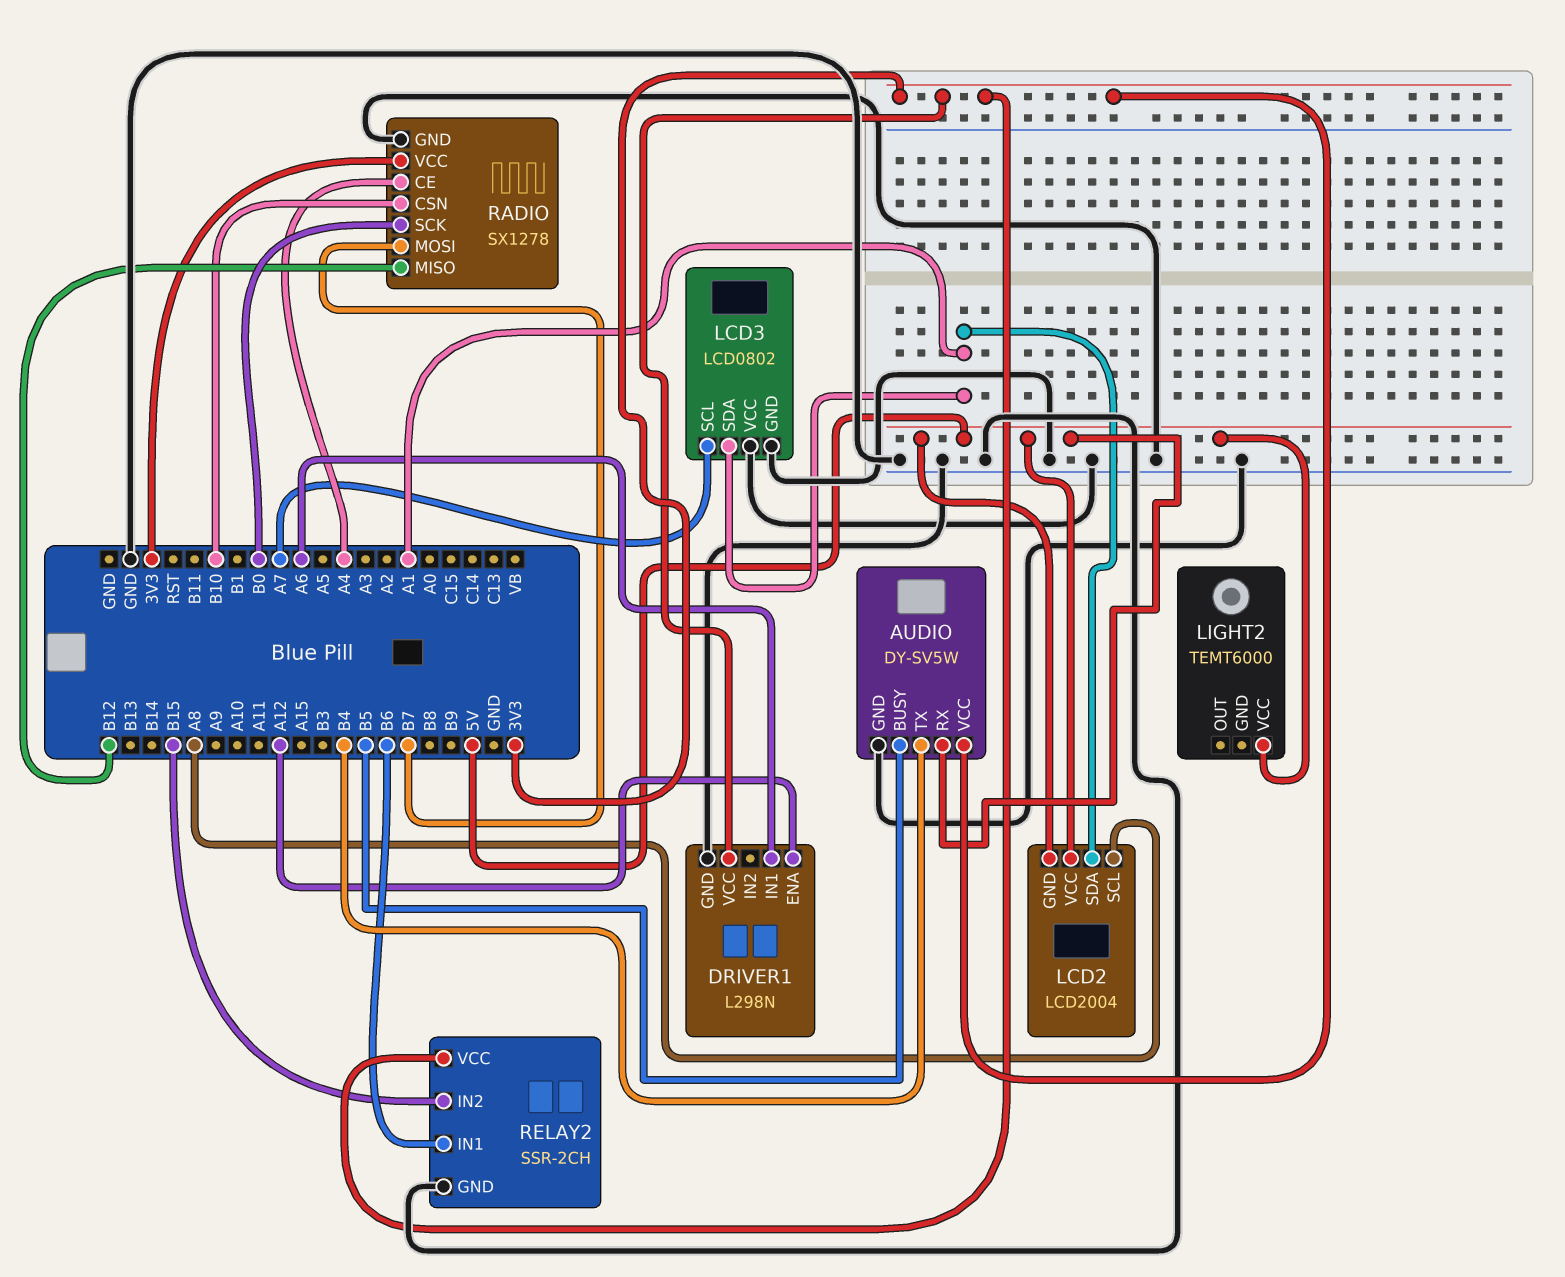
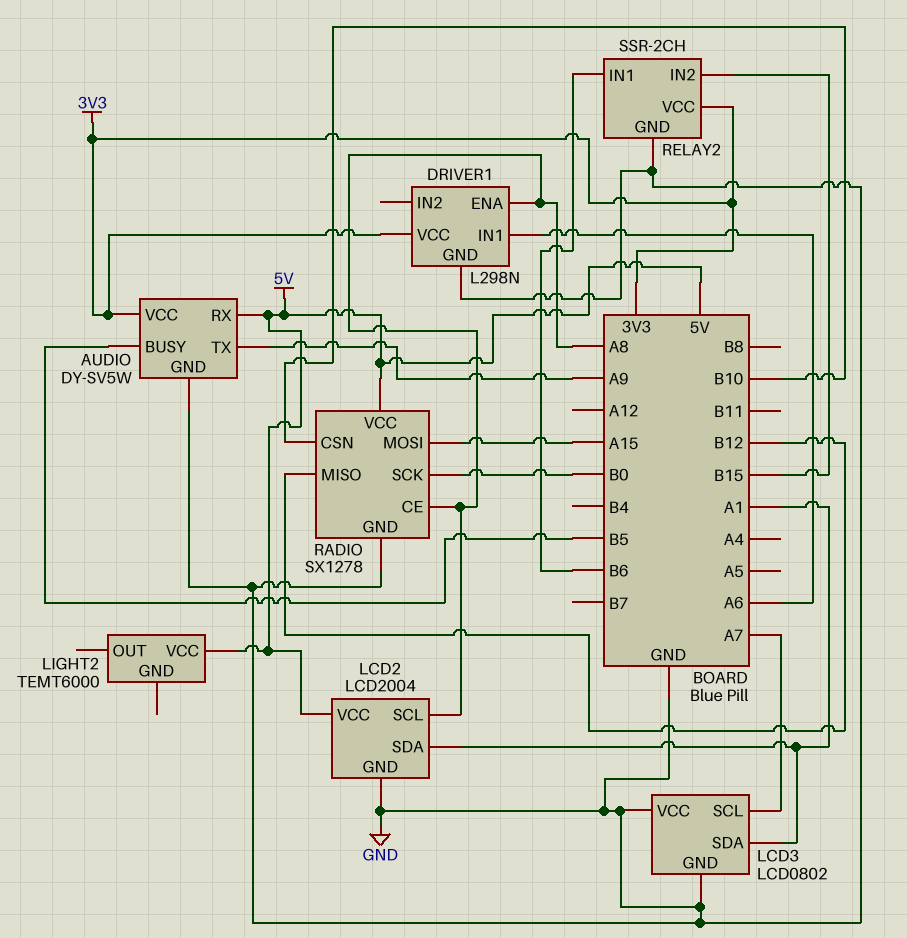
AUDIO pin TX: B4 -> A9
DRIVER1 pin ENA: A12 -> A8
LCD2 pin GND: 5V -> GND
RADIO pin CE: A4 -> A8
RADIO pin MOSI: B7 -> A15
RADIO pin VCC: 3V3 -> 5V

